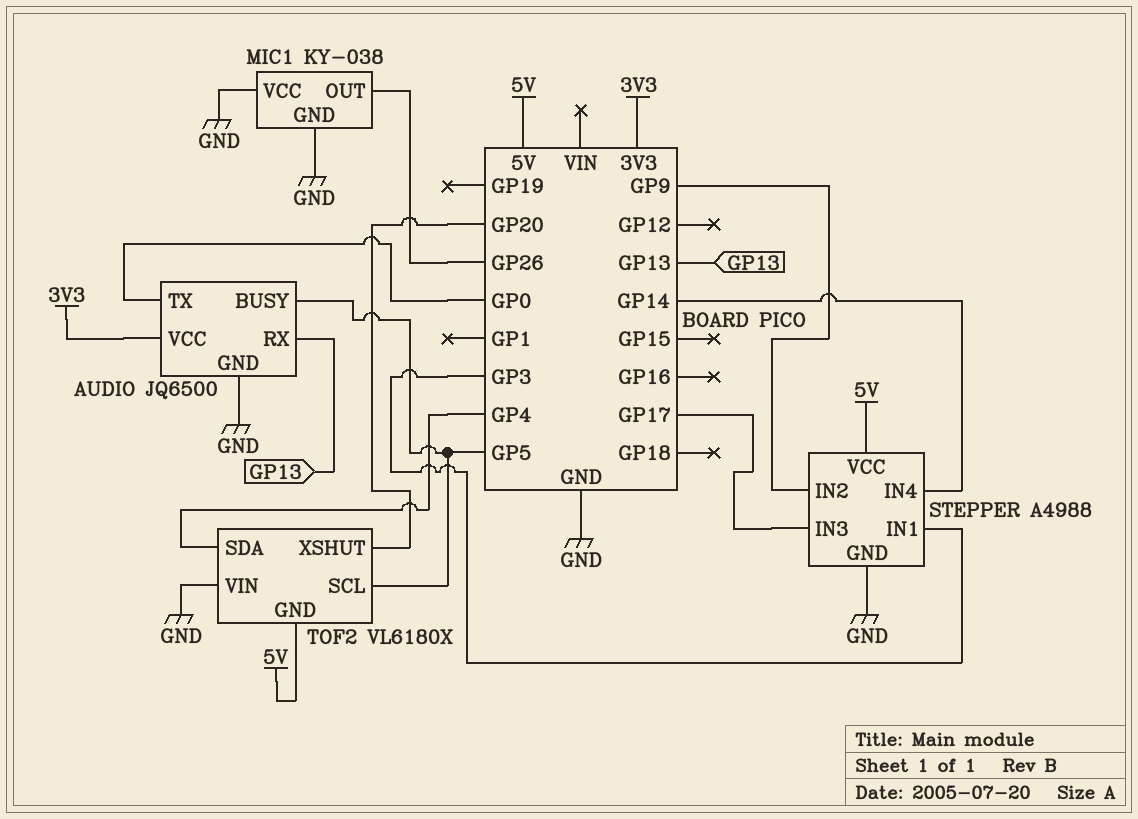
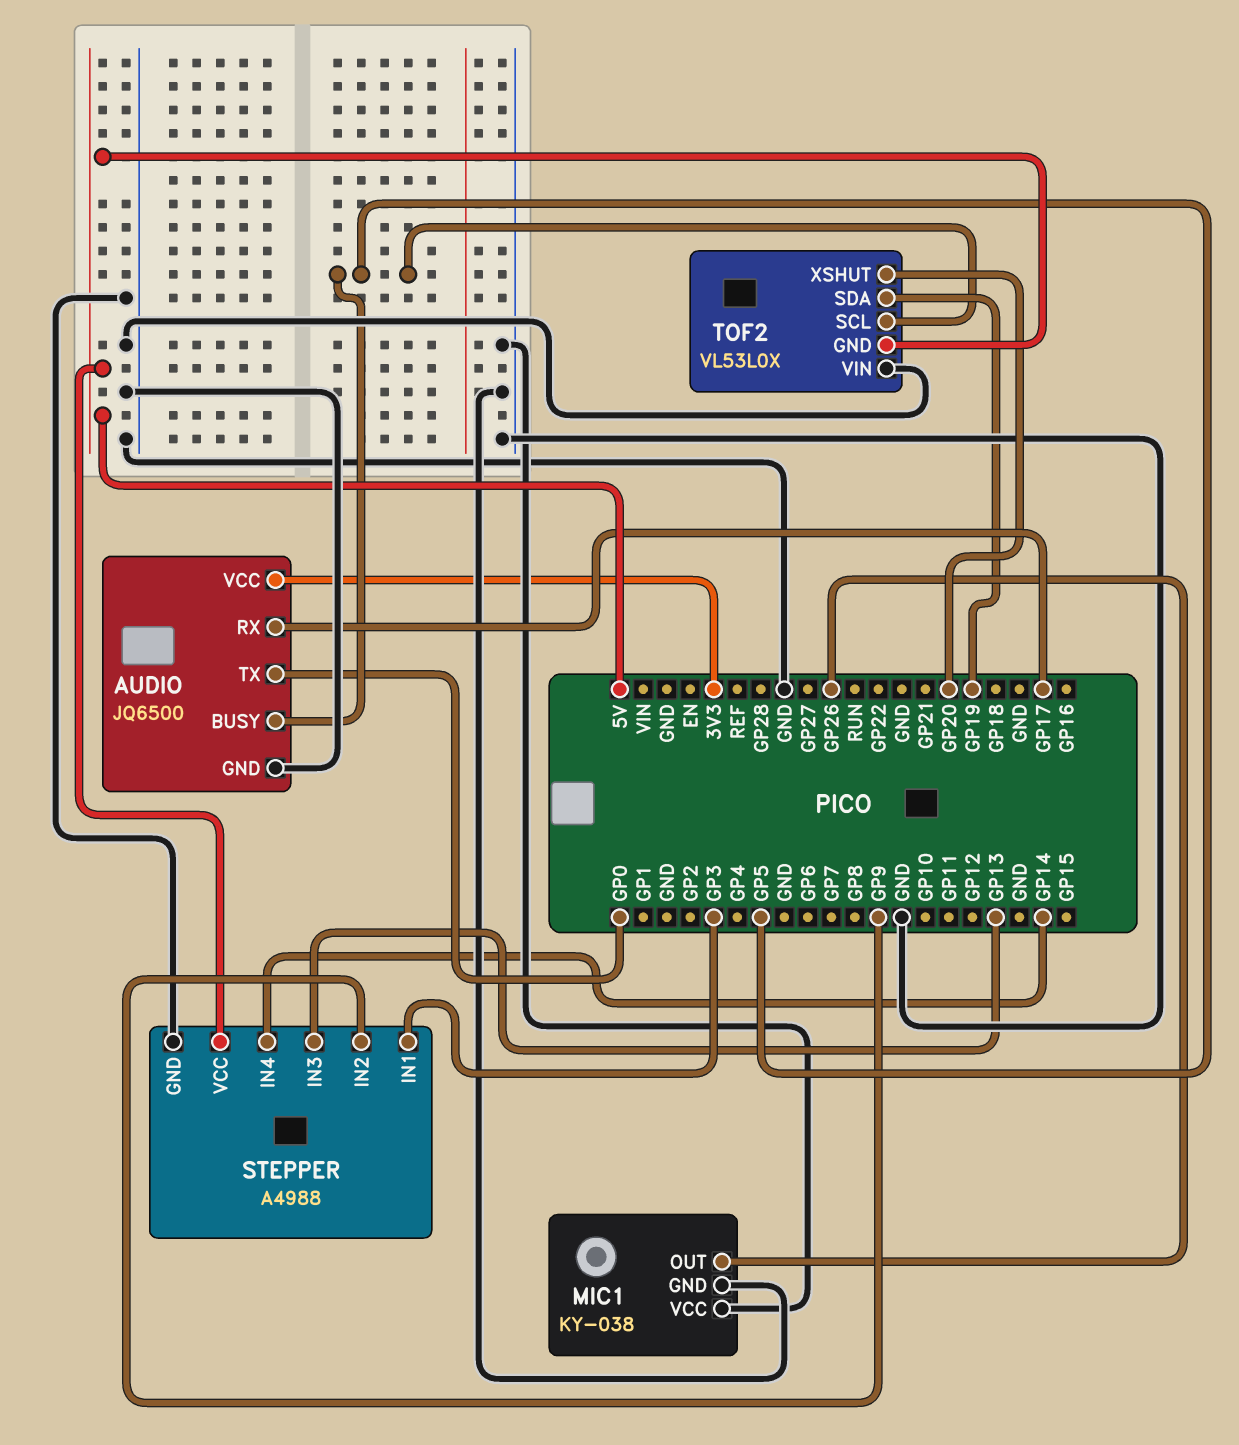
AUDIO pin RX: GP13 -> GP17
STEPPER pin IN3: GP17 -> GP13
TOF2: VL6180X -> VL53L0X
TOF2 pin SDA: GP4 -> GP19

